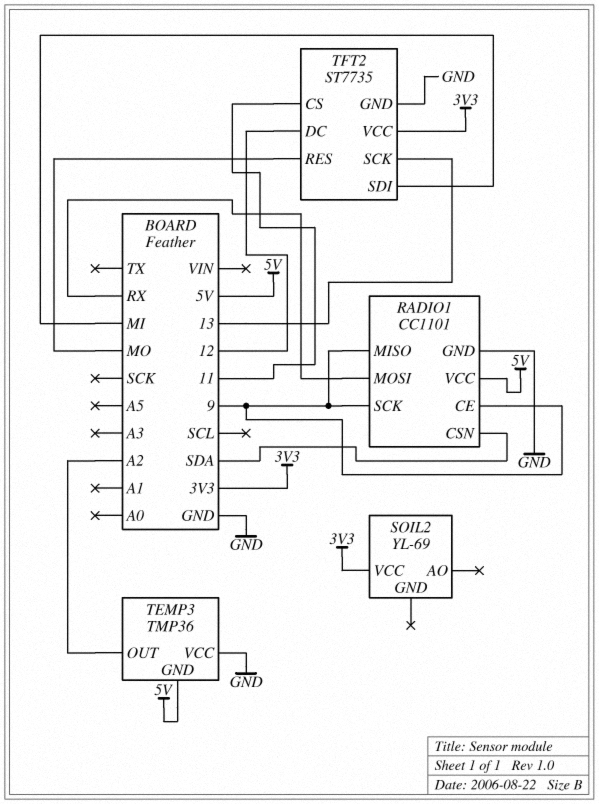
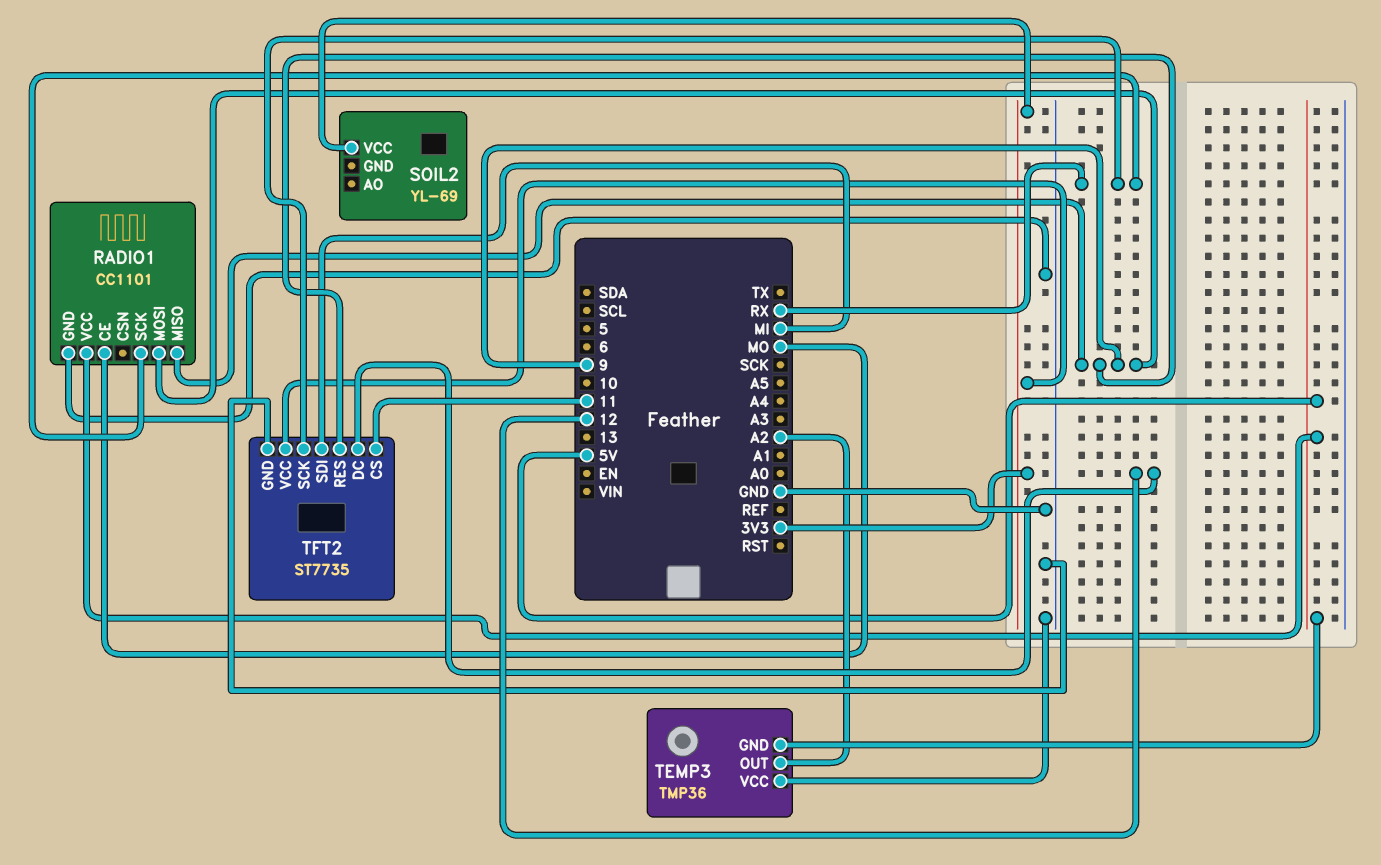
RADIO1 pin CE: 9 -> MO
RADIO1 pin CSN: SDA -> none
RADIO1 pin MOSI: RX -> 9
RADIO1 pin SCK: 9 -> RX
TFT2 pin RES: MO -> 9
TFT2 pin SCK: 13 -> RX

